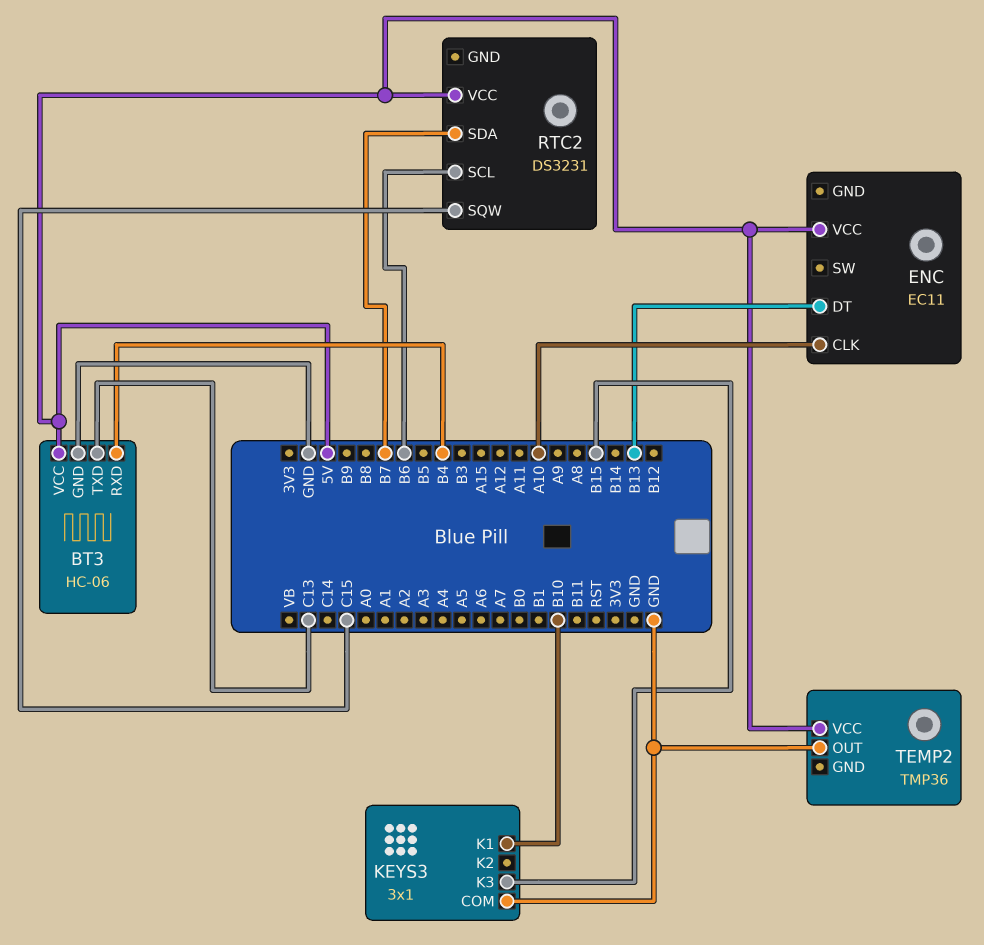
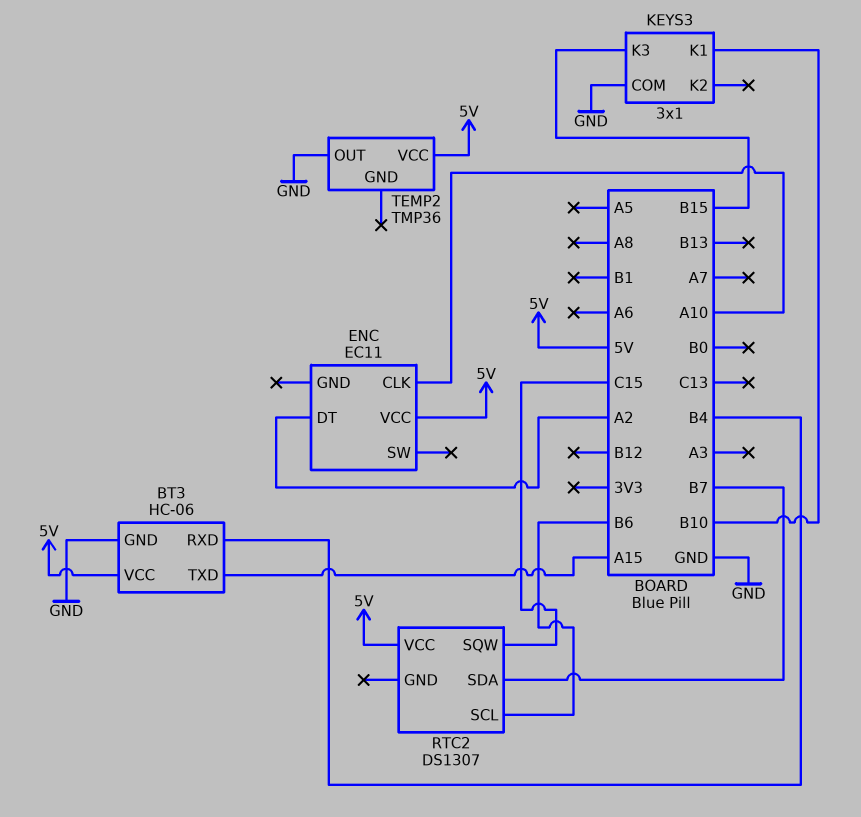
BT3 pin TXD: C13 -> A15
ENC pin DT: B13 -> A2
RTC2: DS3231 -> DS1307

